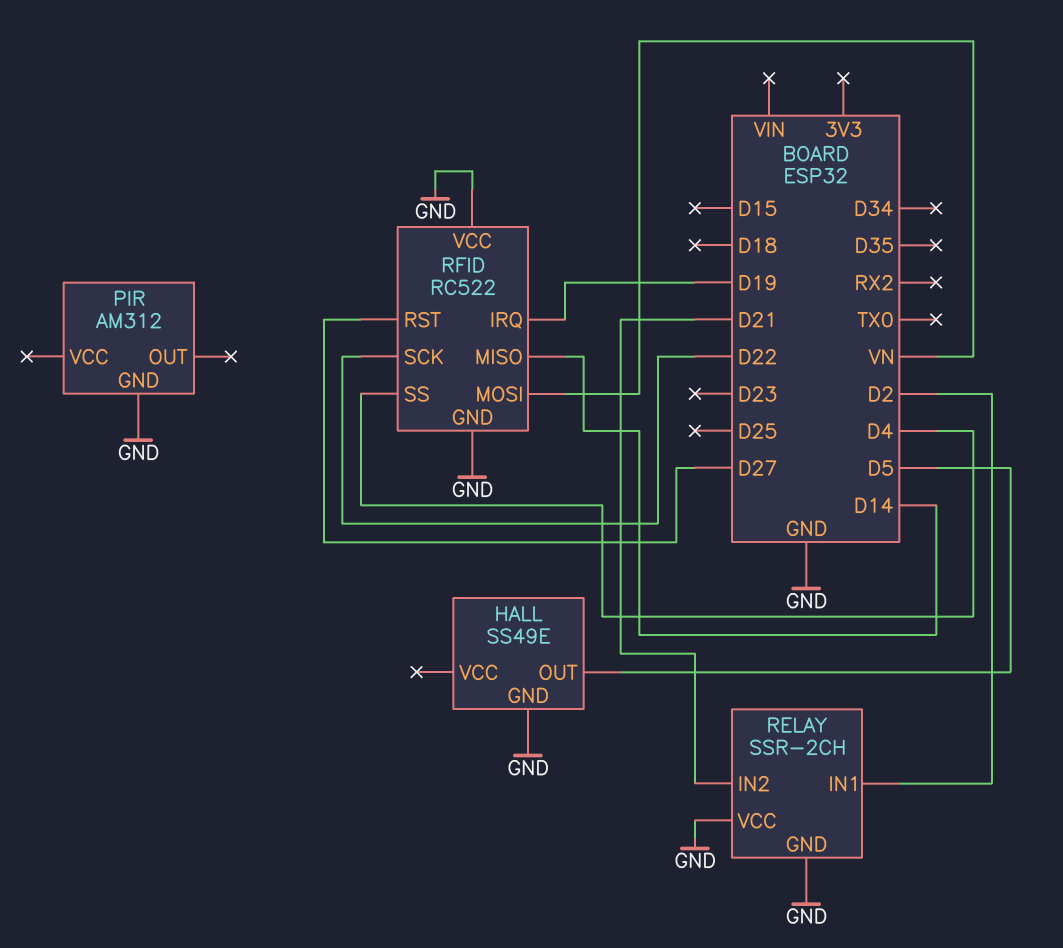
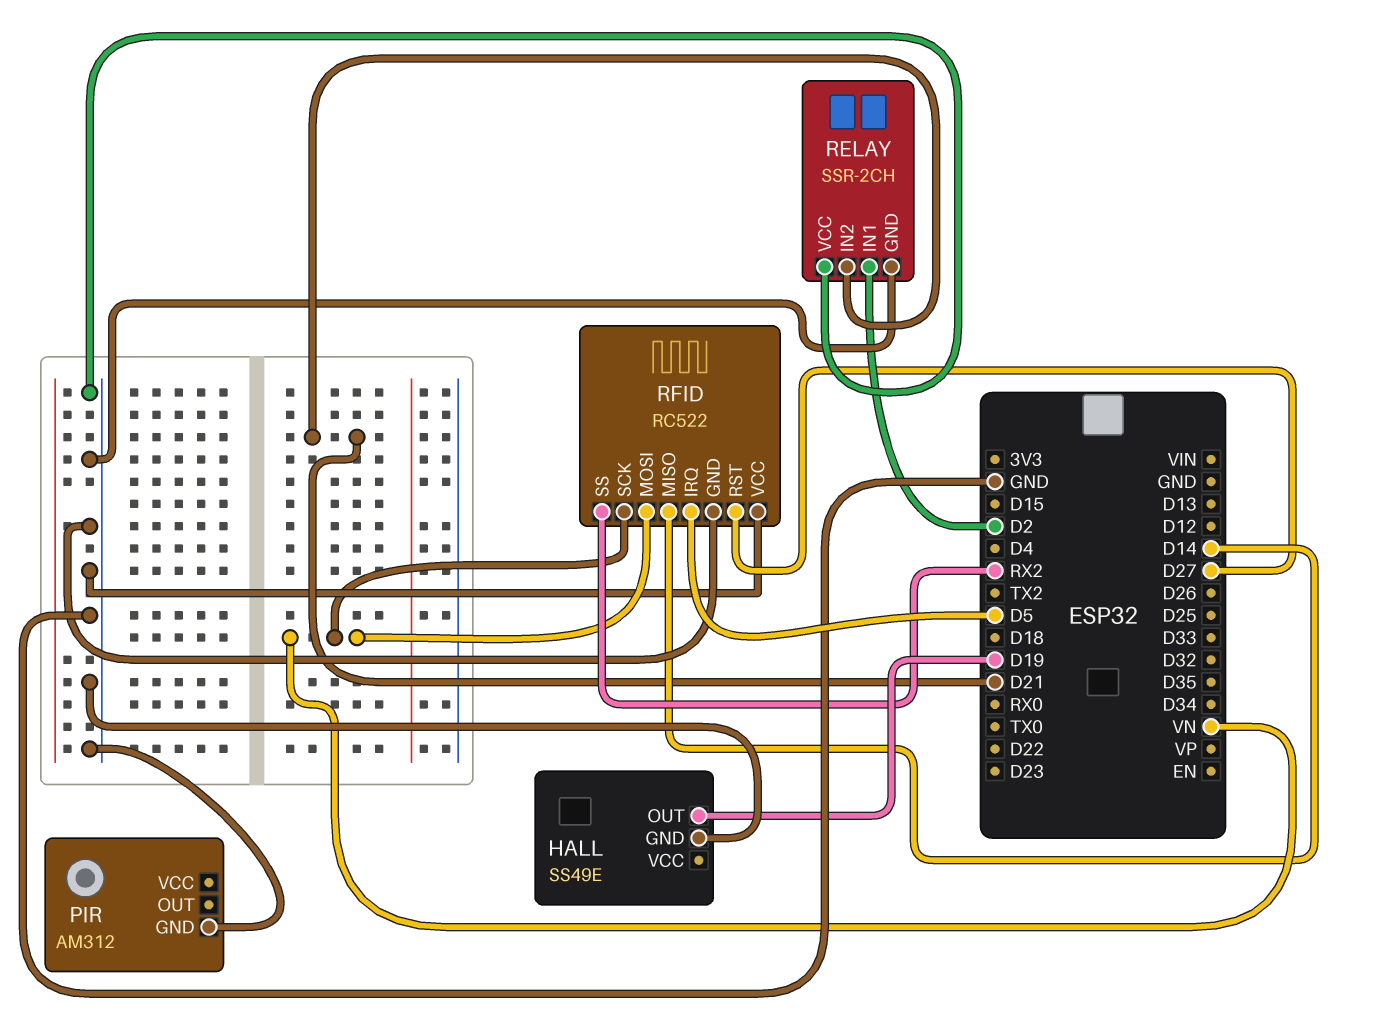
HALL pin OUT: D5 -> D19
RFID pin IRQ: D19 -> D5
RFID pin SCK: D22 -> VN
RFID pin SS: D4 -> RX2

